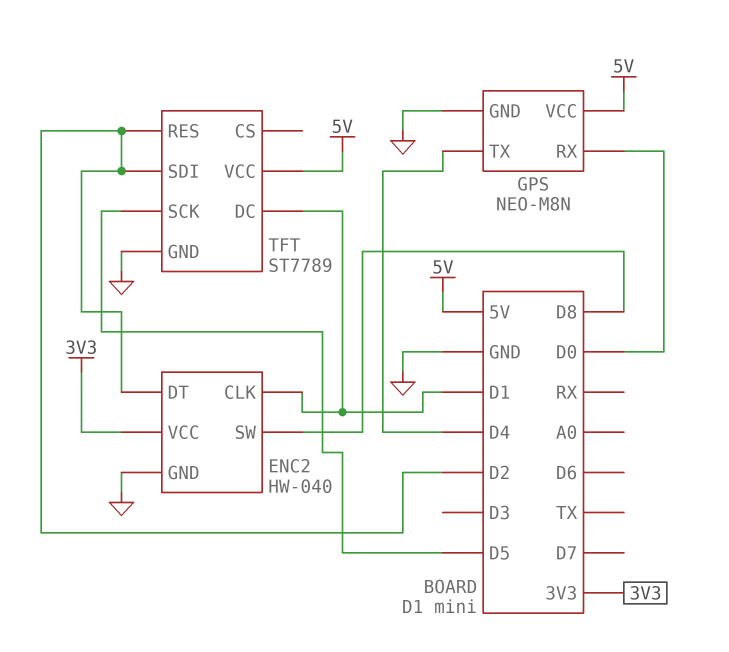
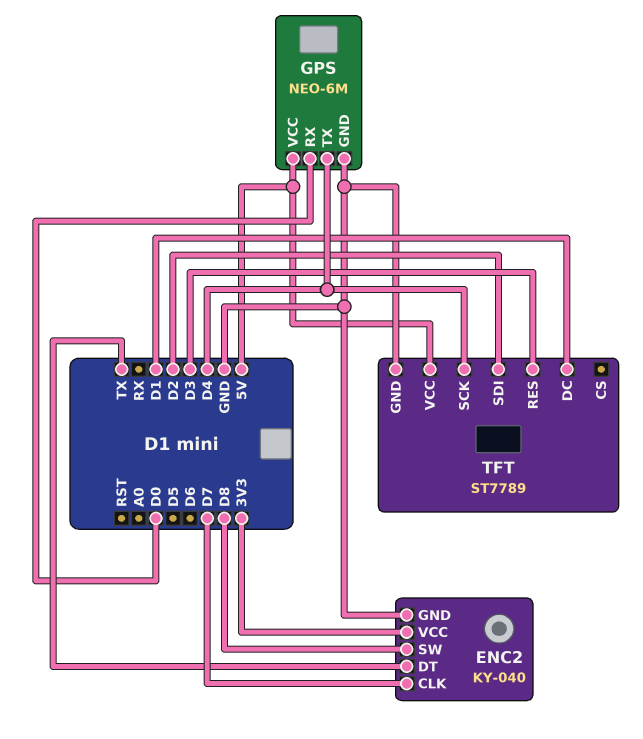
ENC2: HW-040 -> KY-040
ENC2 pin CLK: D1 -> D7
ENC2 pin DT: D2 -> TX
GPS: NEO-M8N -> NEO-6M
TFT pin RES: D2 -> D3
TFT pin SCK: D5 -> D4

